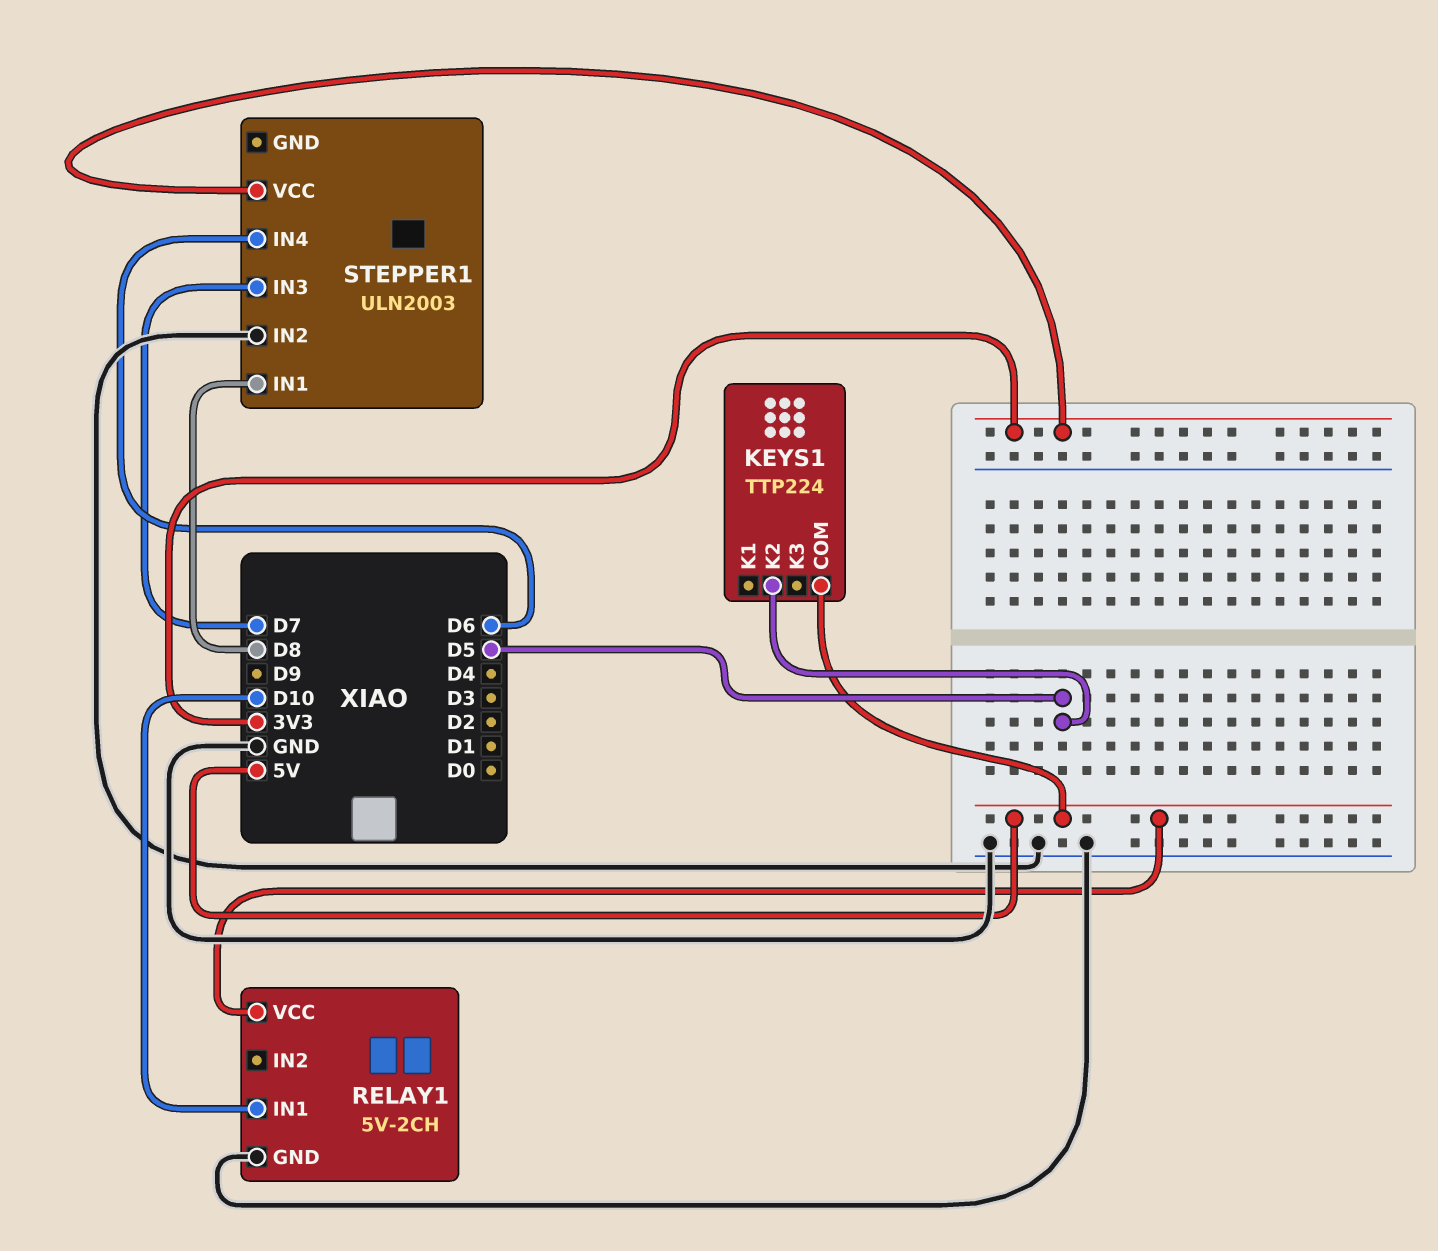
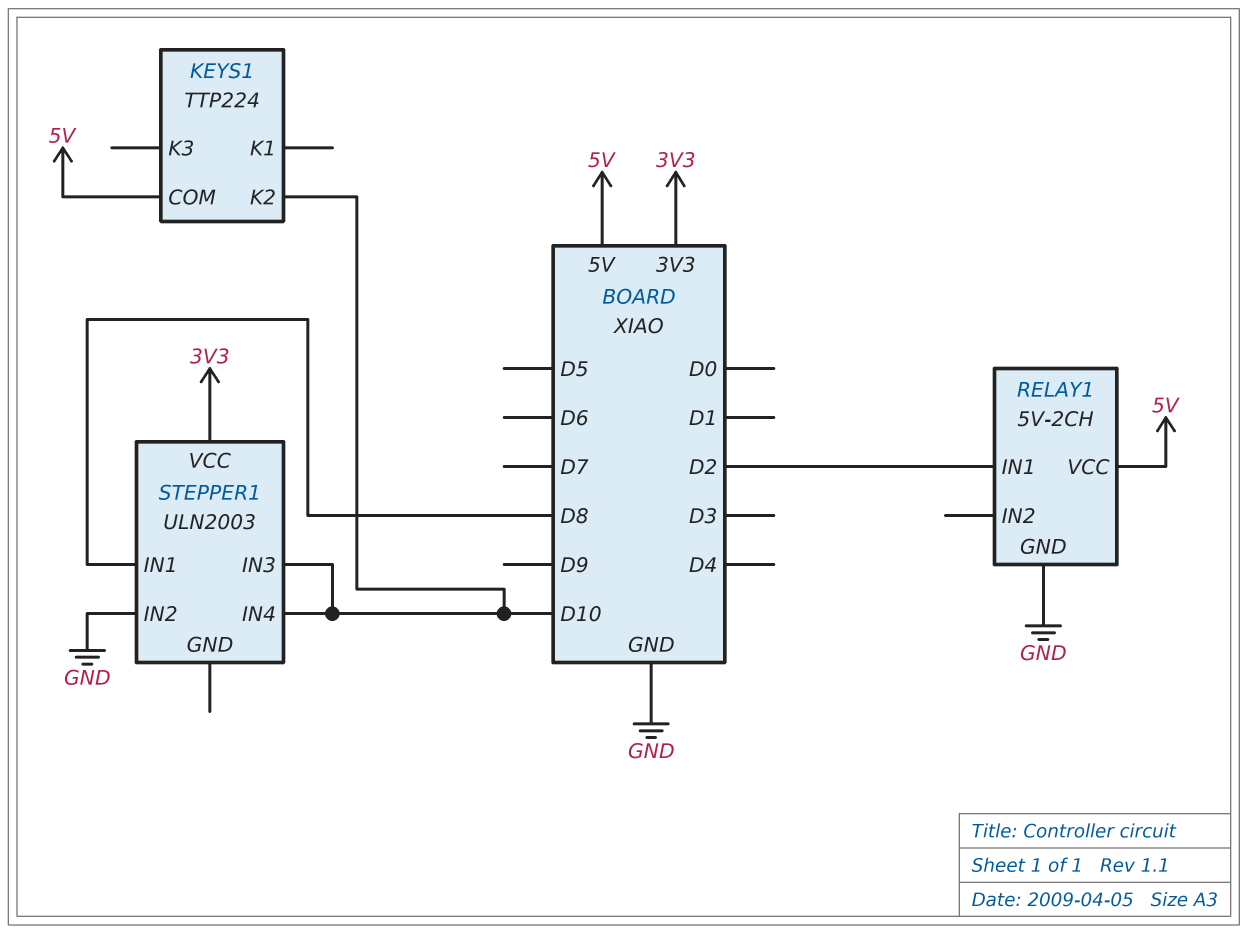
KEYS1 pin K2: D5 -> D10
RELAY1 pin IN1: D10 -> D2
STEPPER1 pin IN3: D7 -> D10
STEPPER1 pin IN4: D6 -> D10

